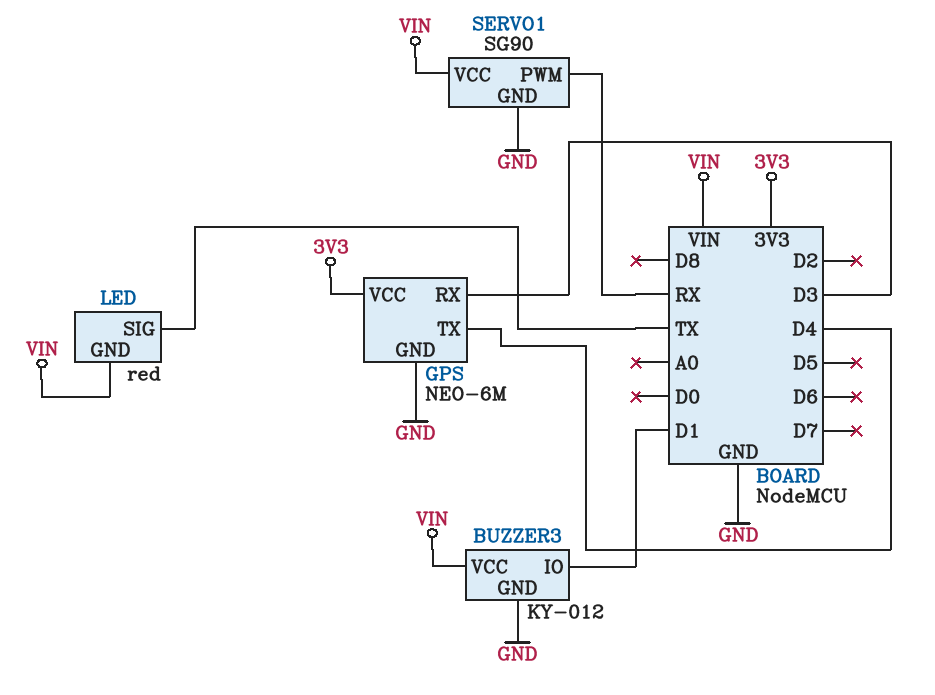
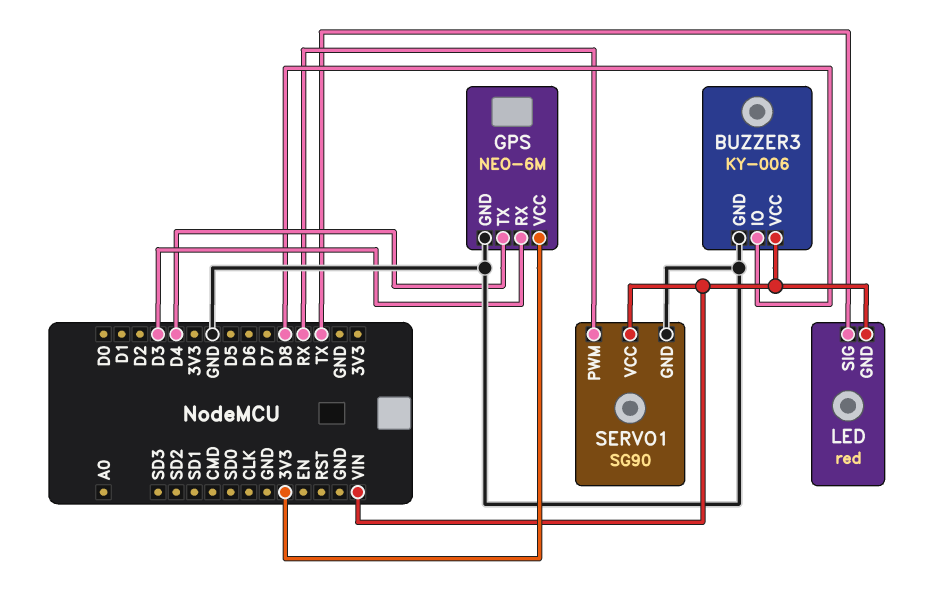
BUZZER3: KY-012 -> KY-006
BUZZER3 pin IO: D1 -> D8

